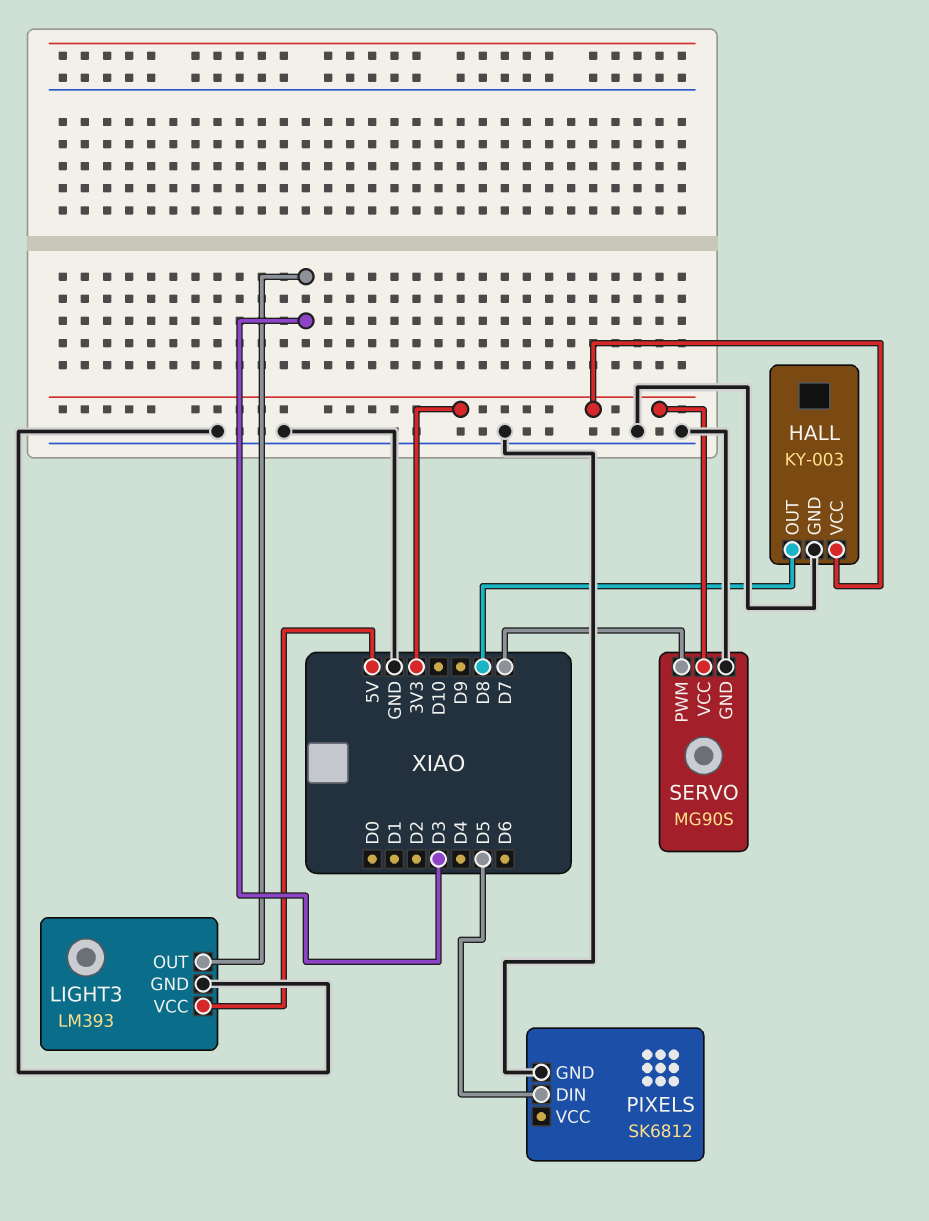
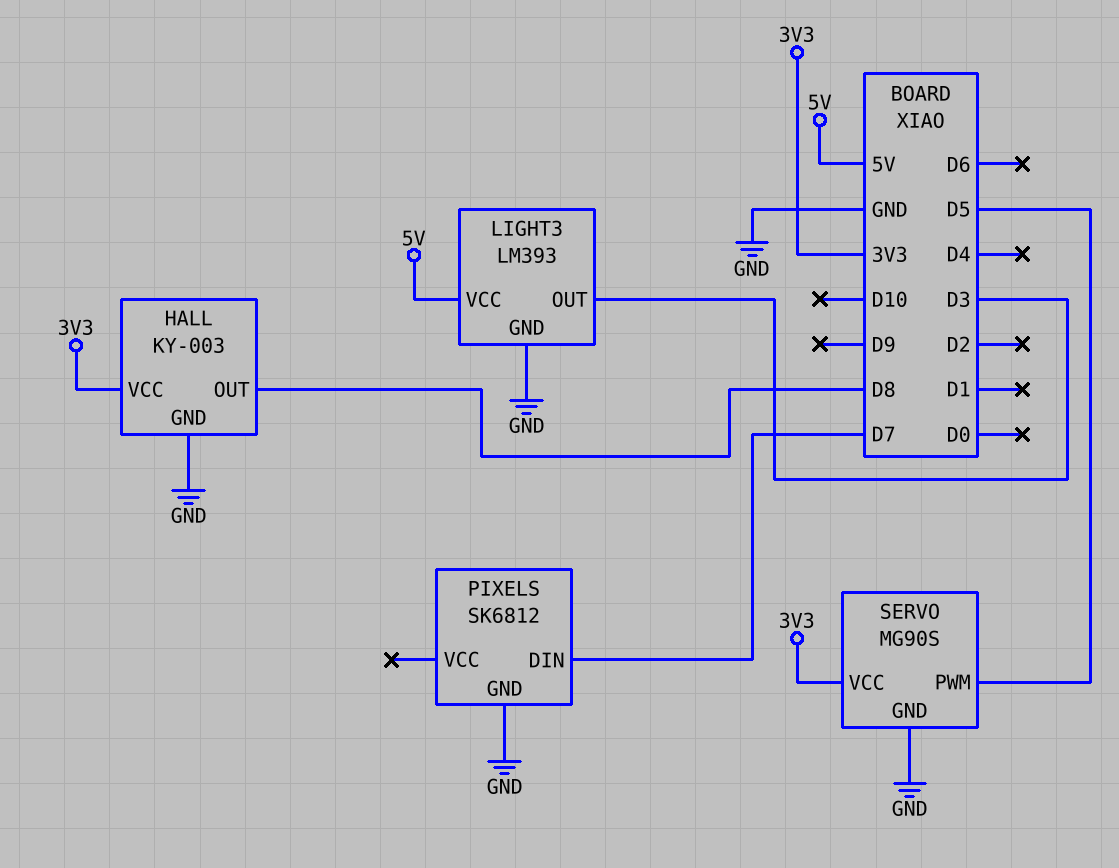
PIXELS pin DIN: D5 -> D7
SERVO pin PWM: D7 -> D5

